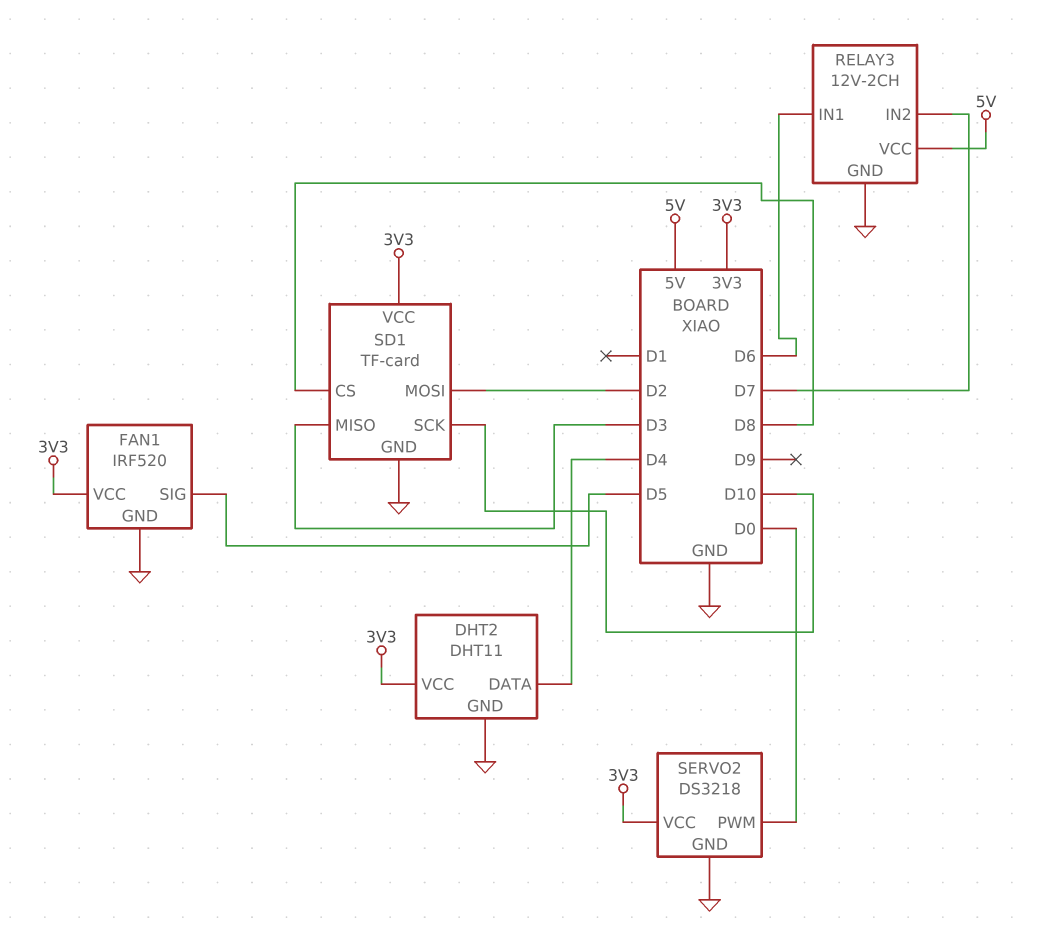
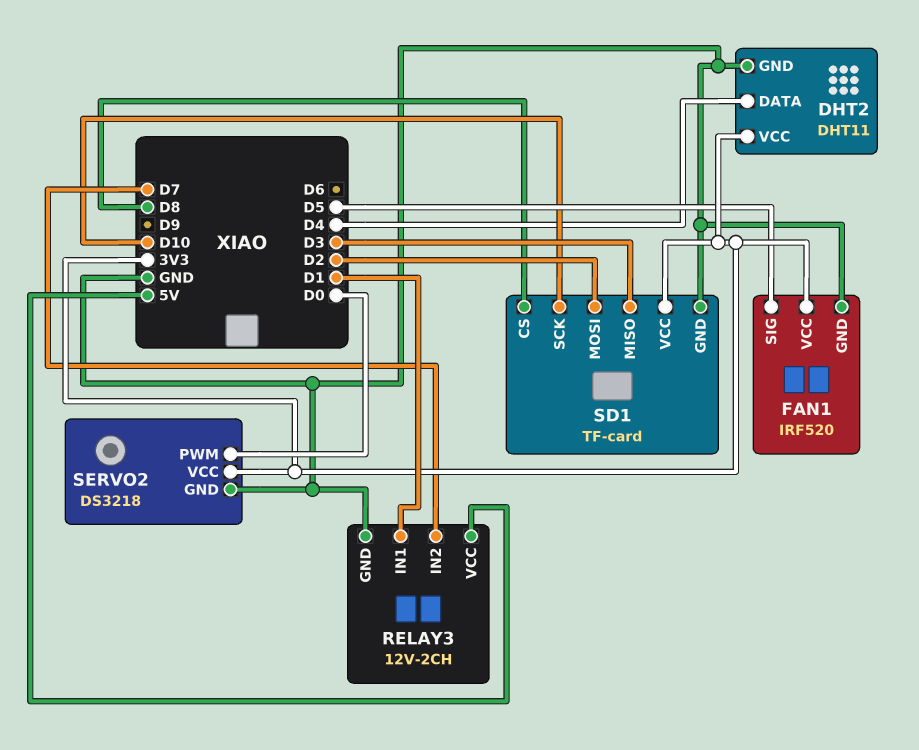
RELAY3 pin IN1: D6 -> D1

